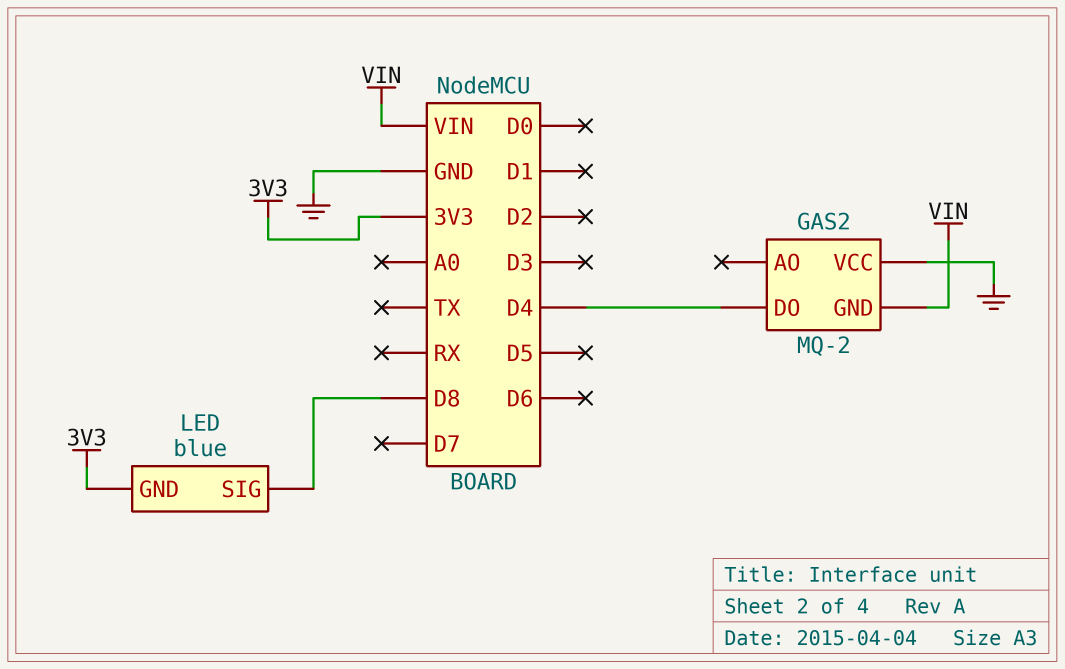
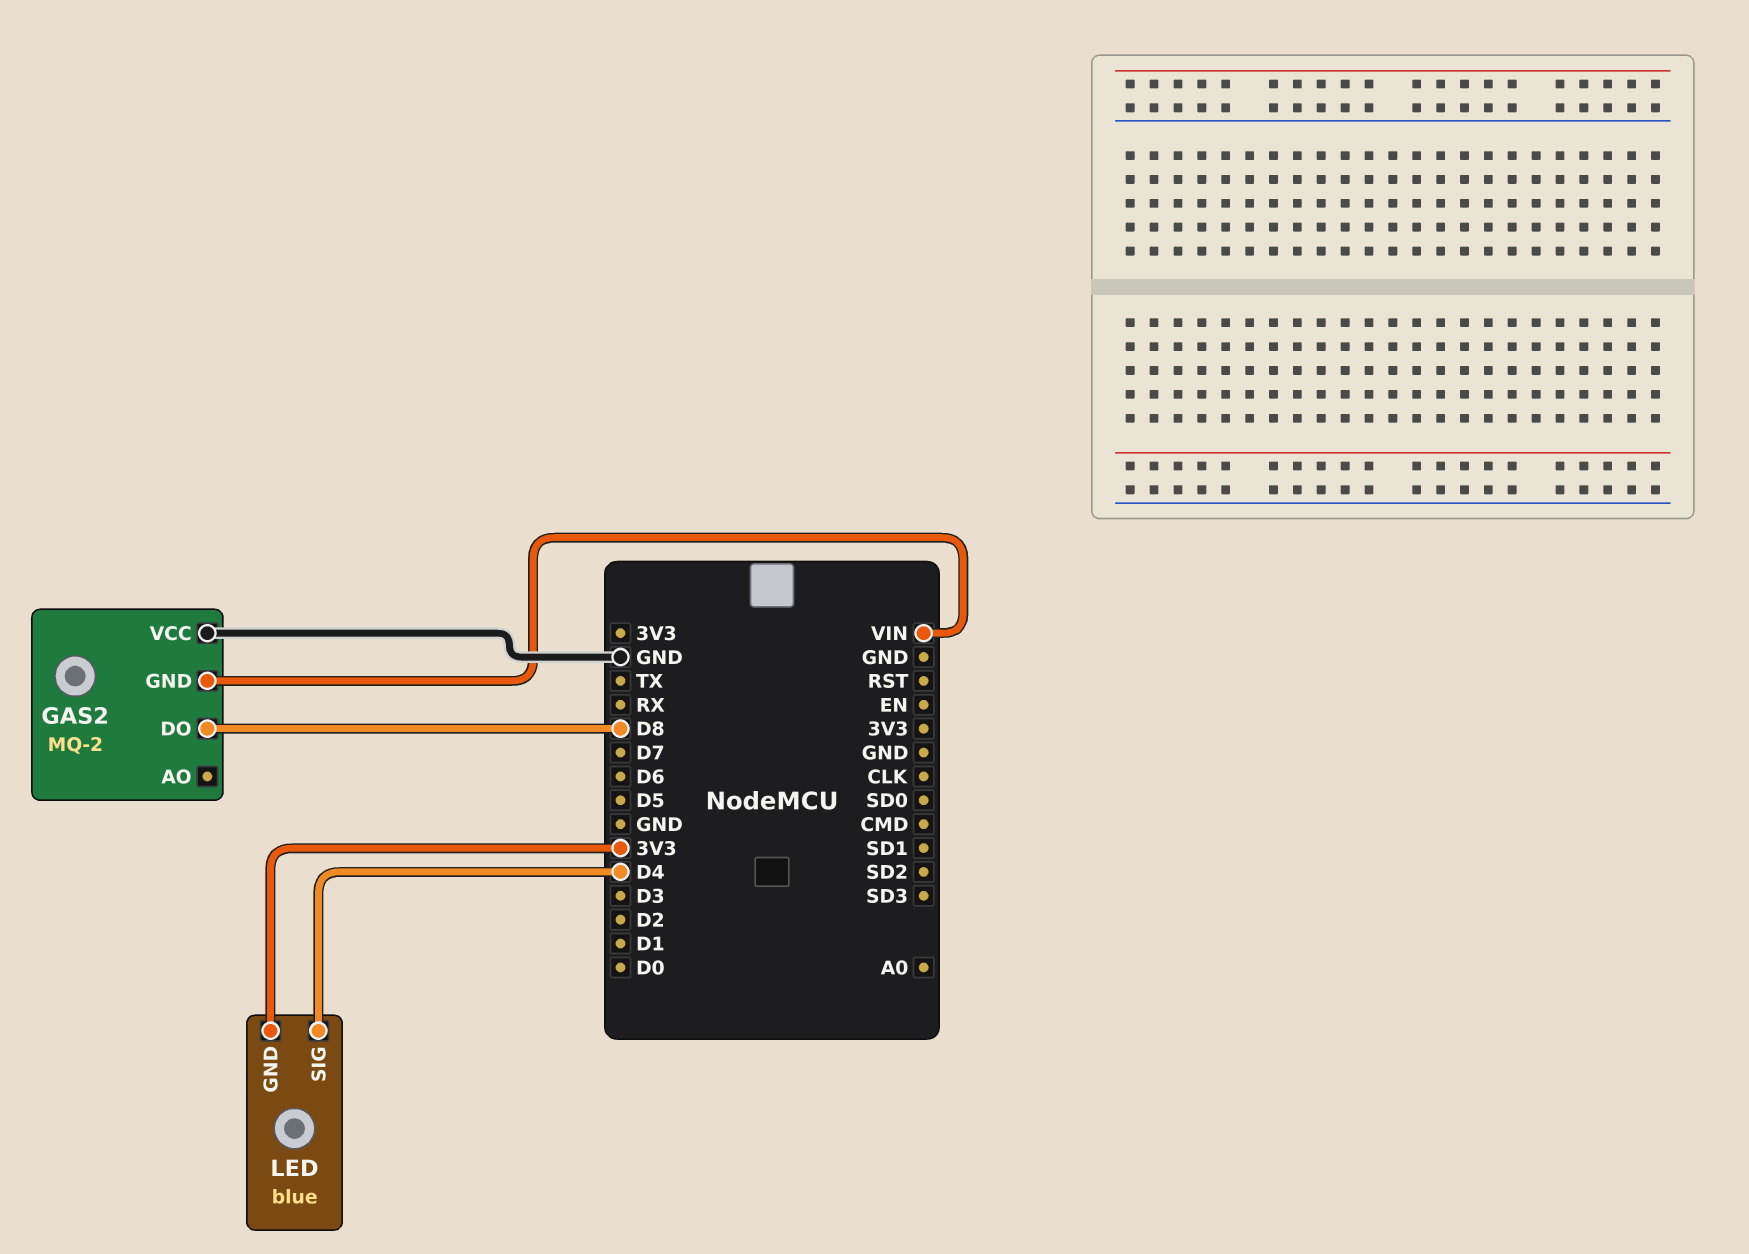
GAS2 pin DO: D4 -> D8
LED pin SIG: D8 -> D4

